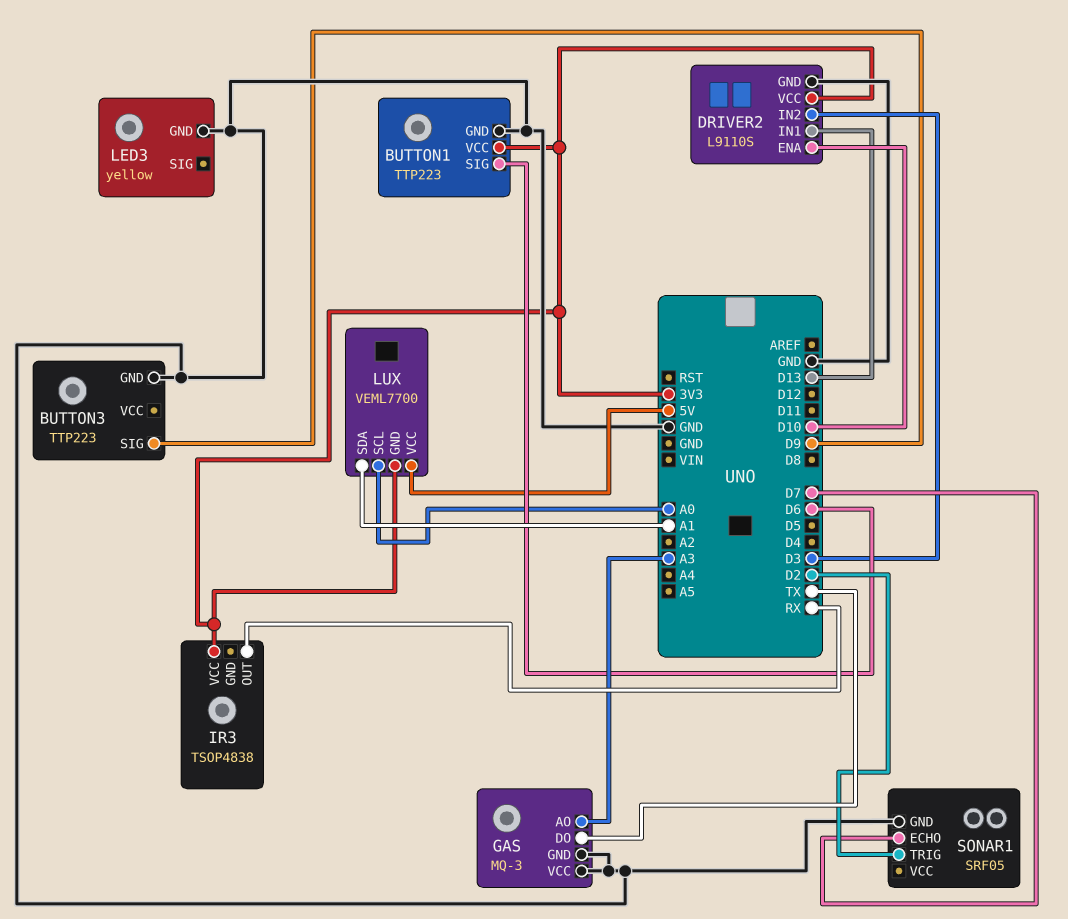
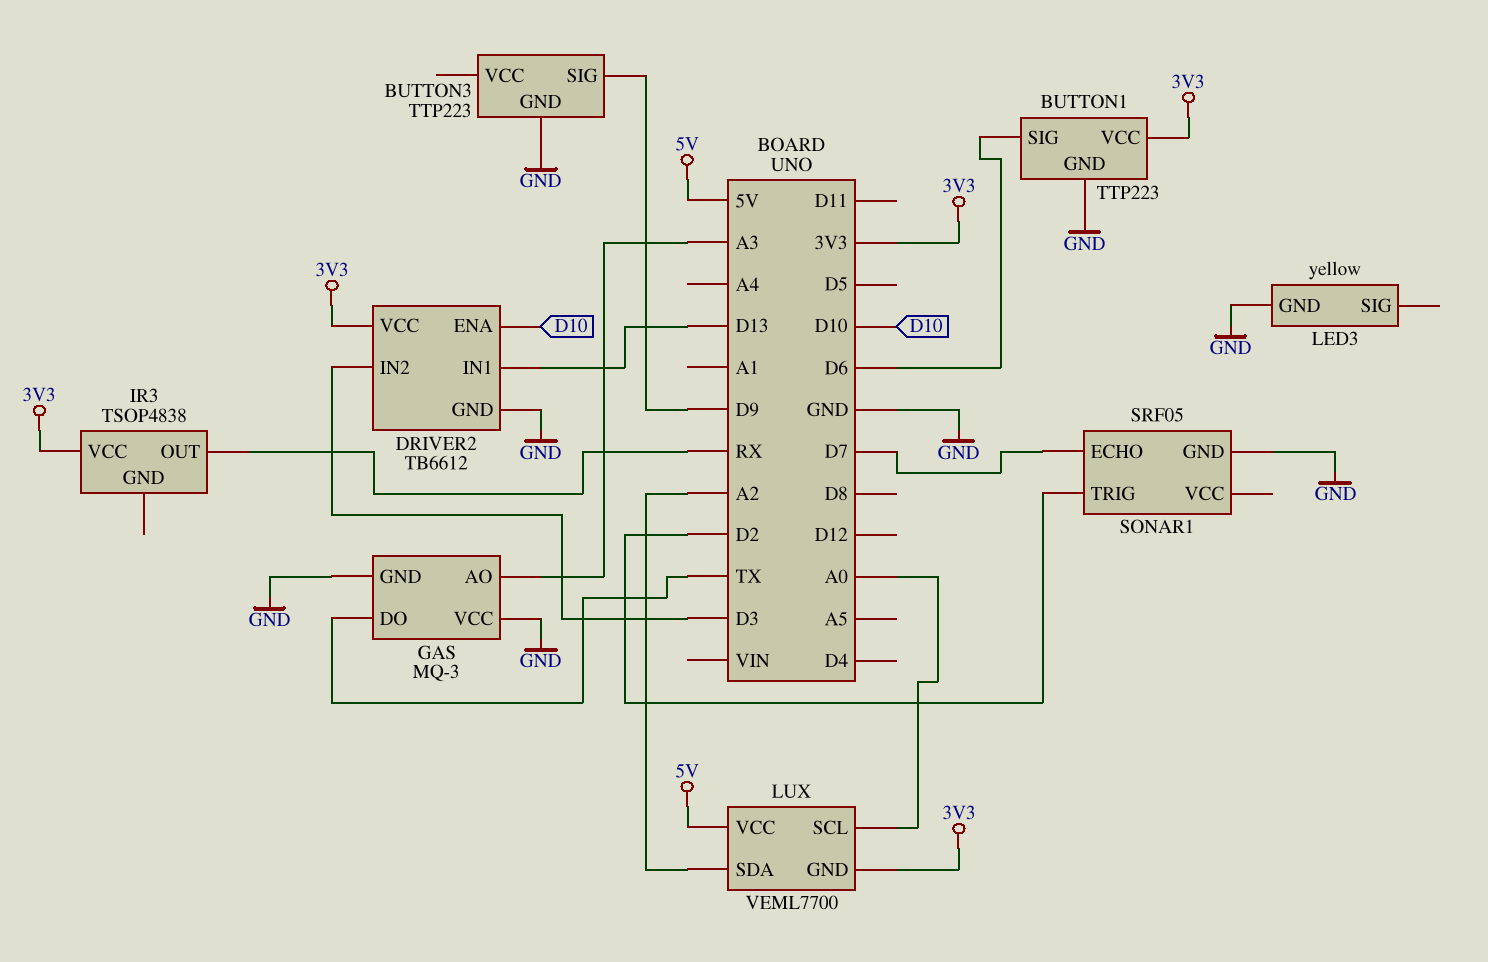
DRIVER2: L9110S -> TB6612
LUX pin SDA: A1 -> A2

